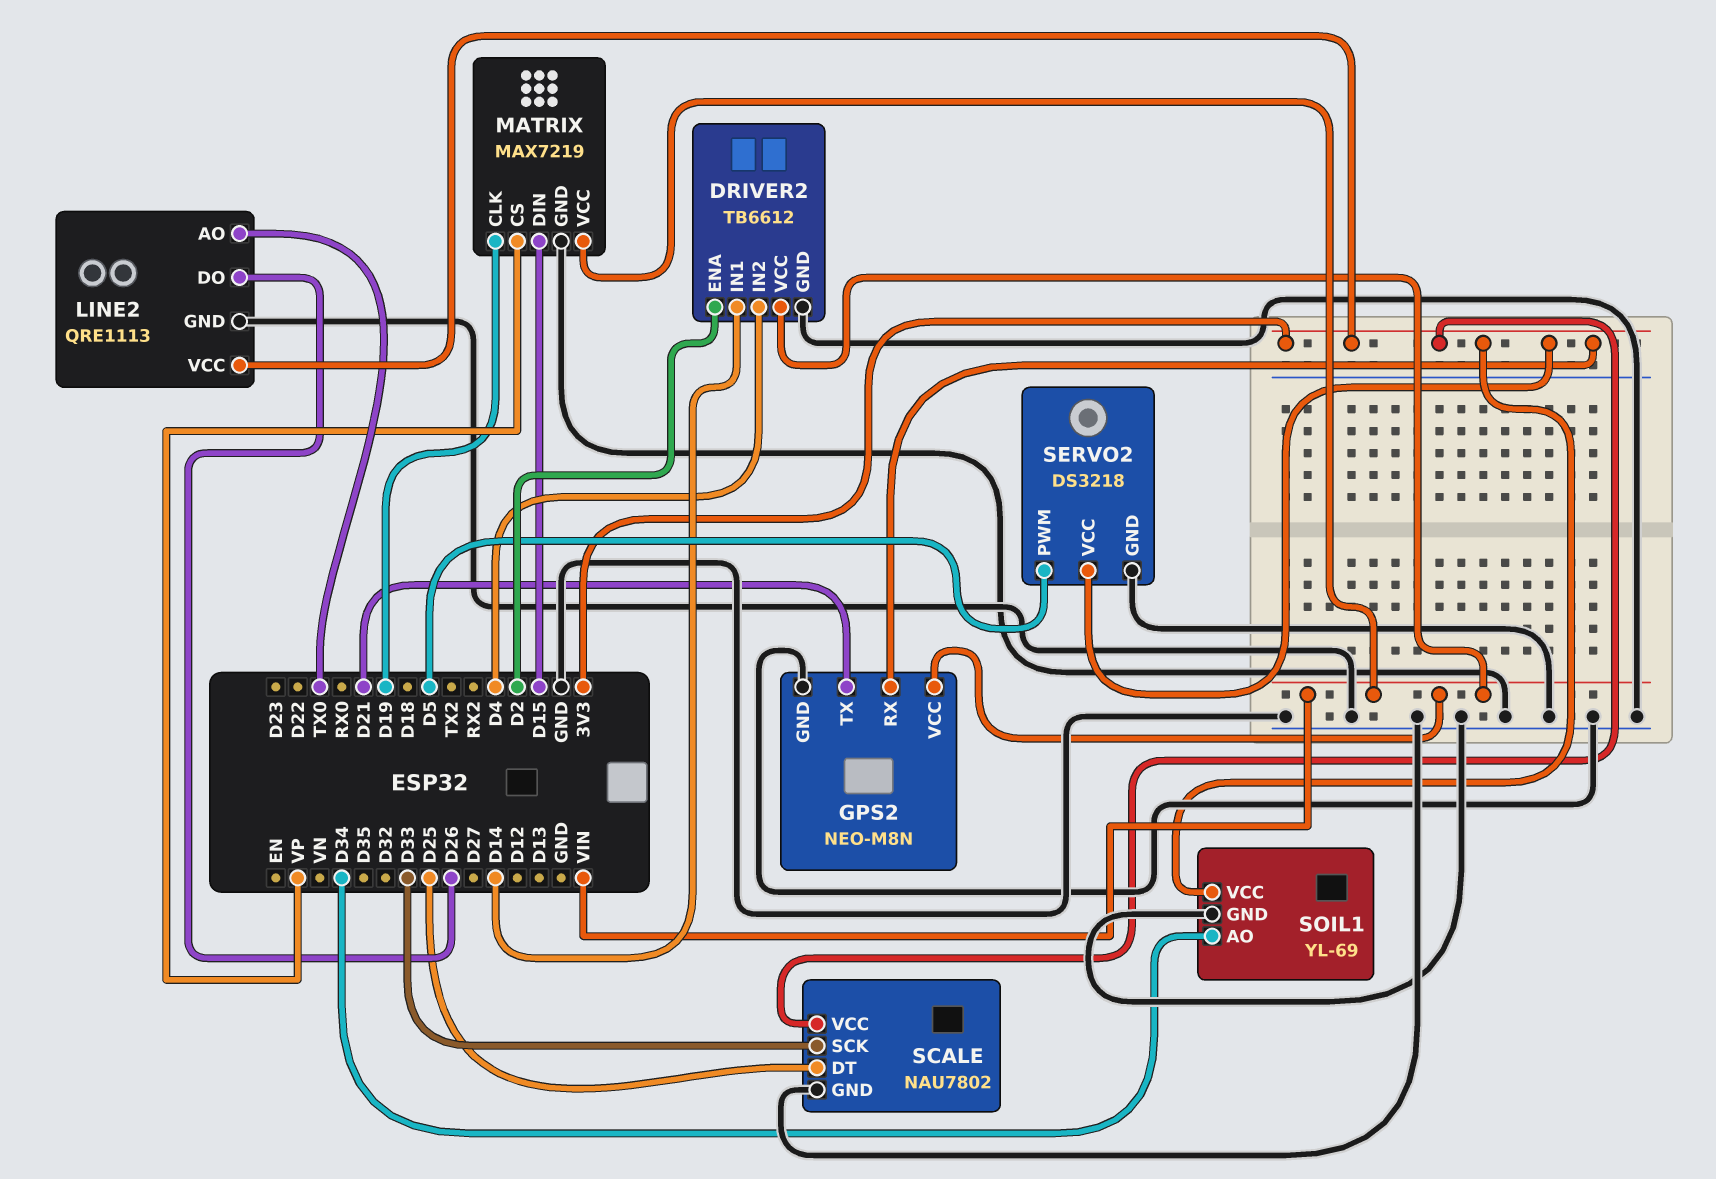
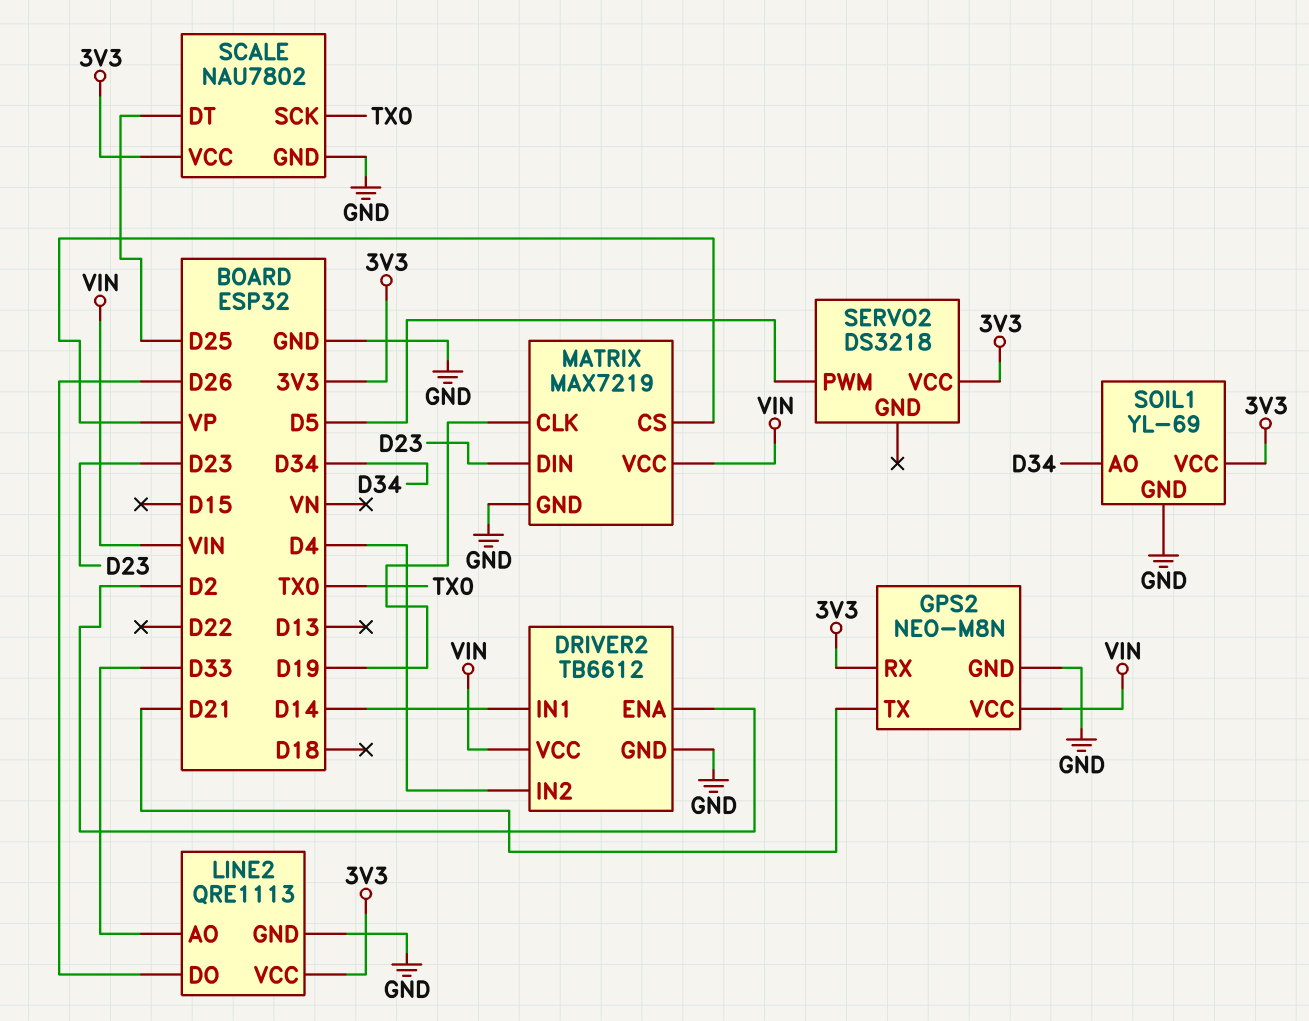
LINE2 pin AO: TX0 -> D33
MATRIX pin DIN: D15 -> D23
SCALE pin SCK: D33 -> TX0
SERVO2 pin GND: GND -> none

